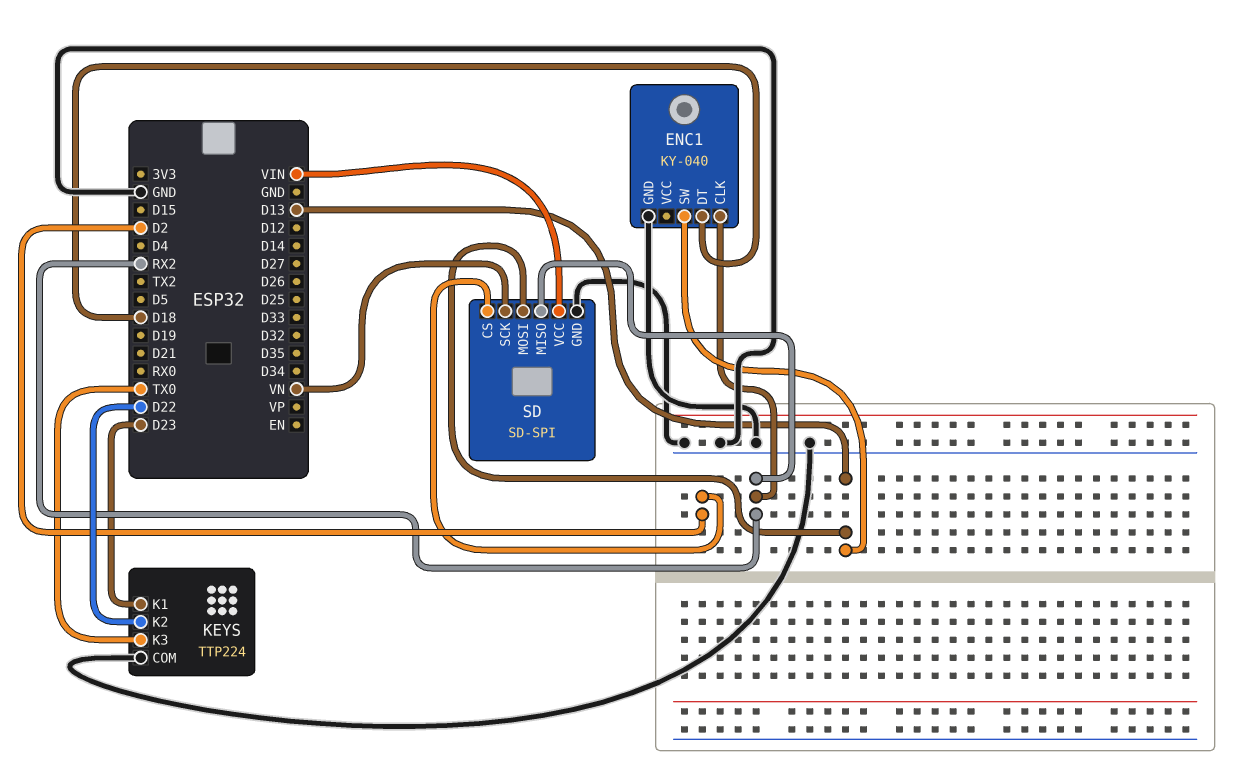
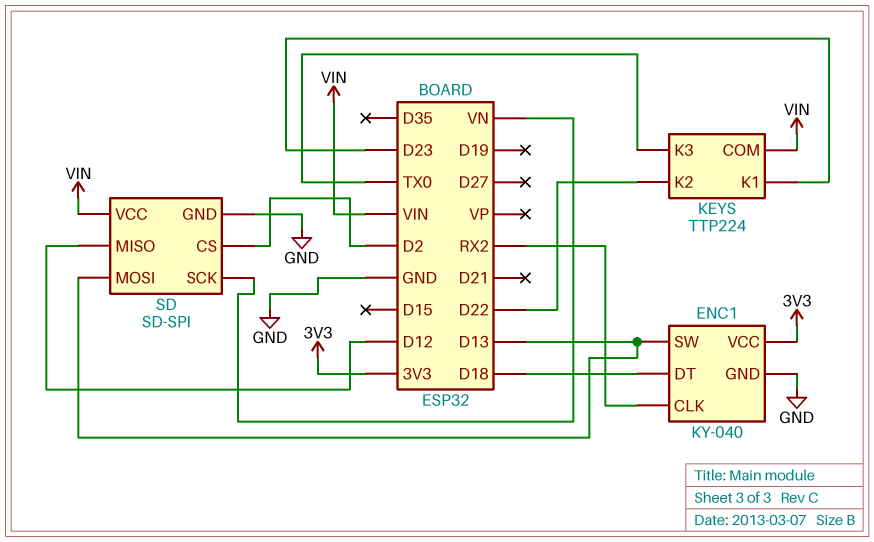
ENC1 pin VCC: none -> 3V3
KEYS pin COM: GND -> VIN
SD pin MISO: RX2 -> D12

